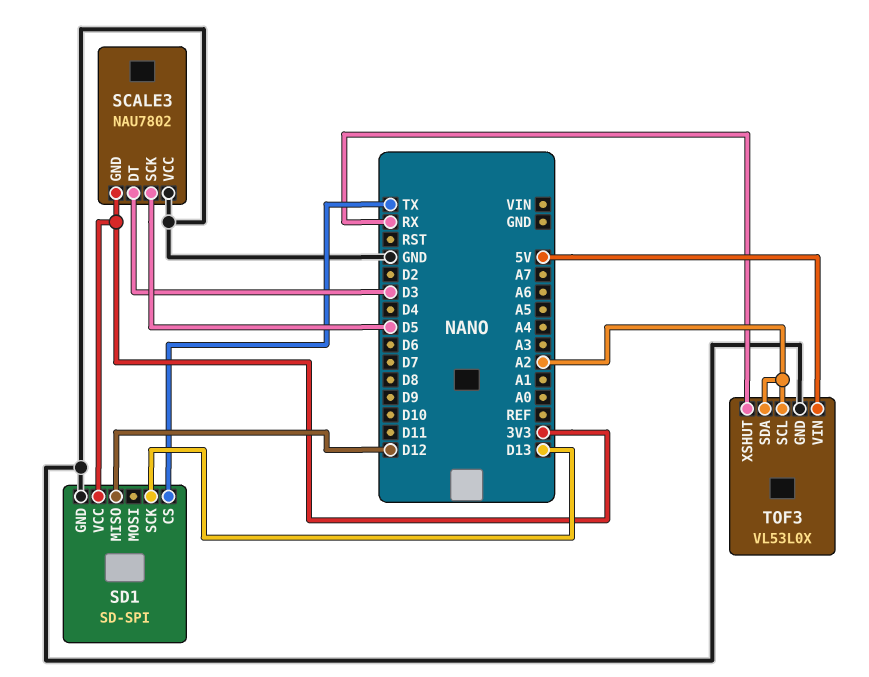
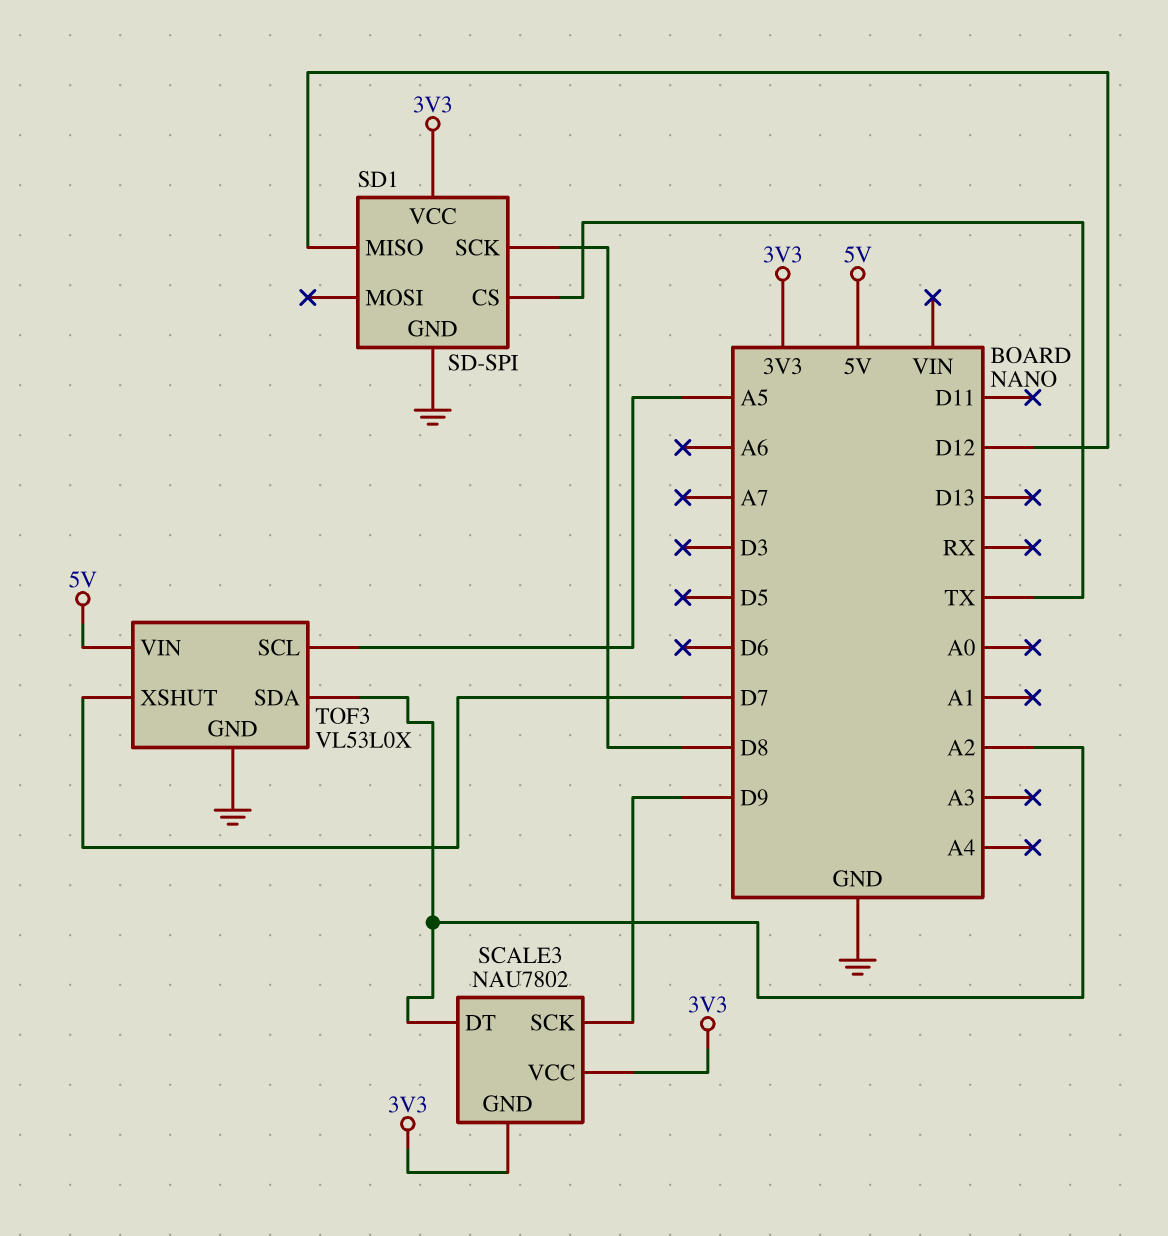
SCALE3 pin DT: D3 -> A2
SCALE3 pin SCK: D5 -> D9
SCALE3 pin VCC: GND -> 3V3
SD1 pin SCK: D13 -> D8
TOF3 pin SCL: A2 -> A5
TOF3 pin XSHUT: RX -> D7

